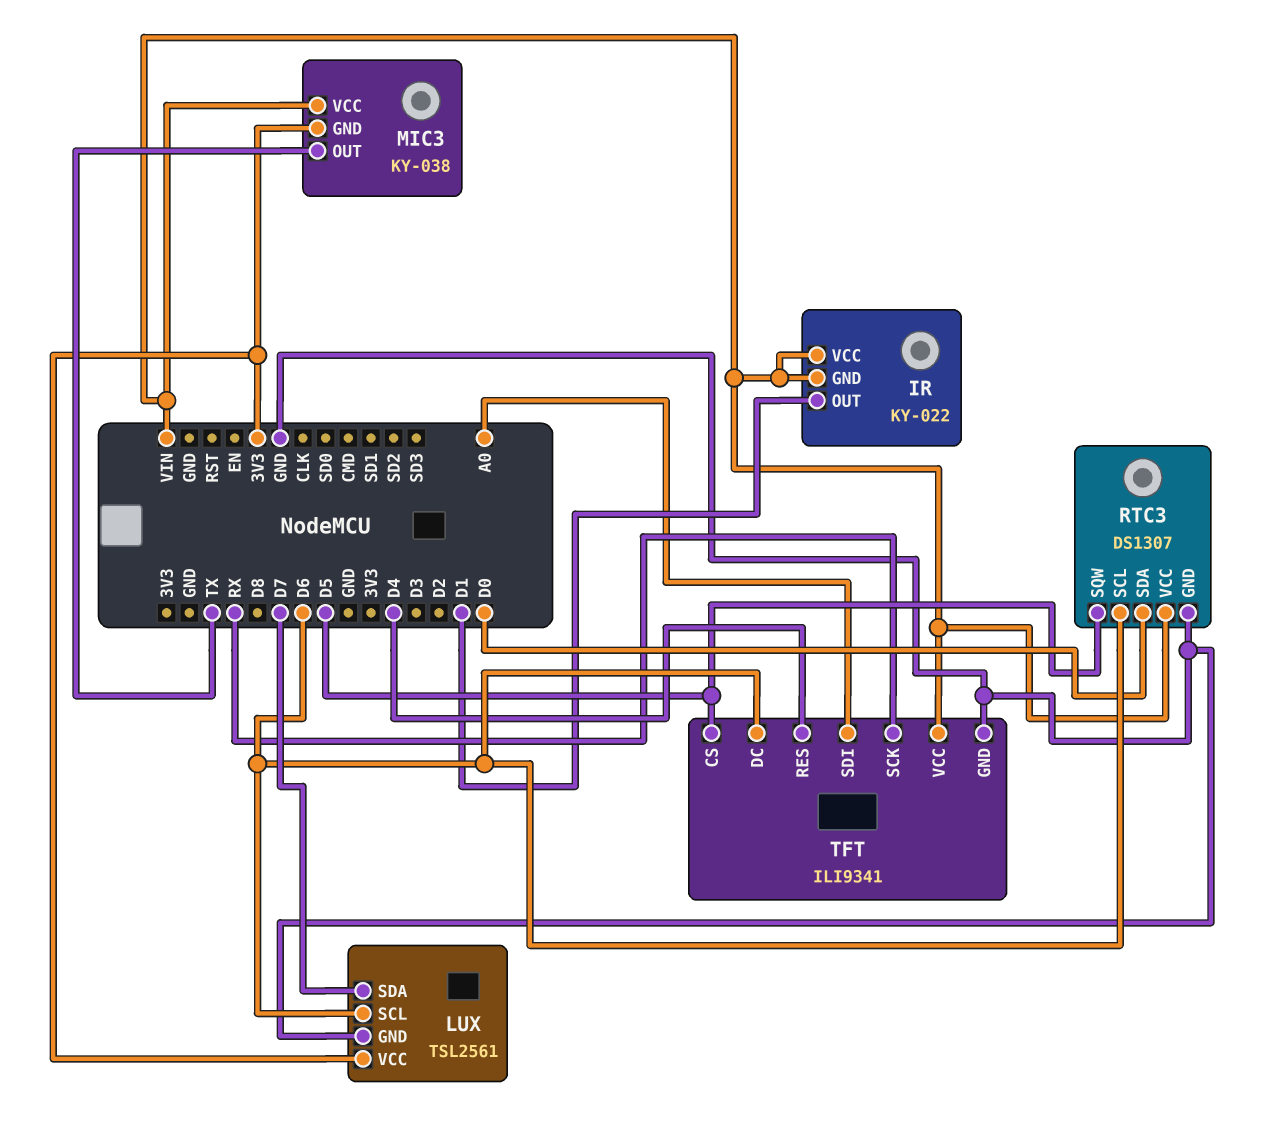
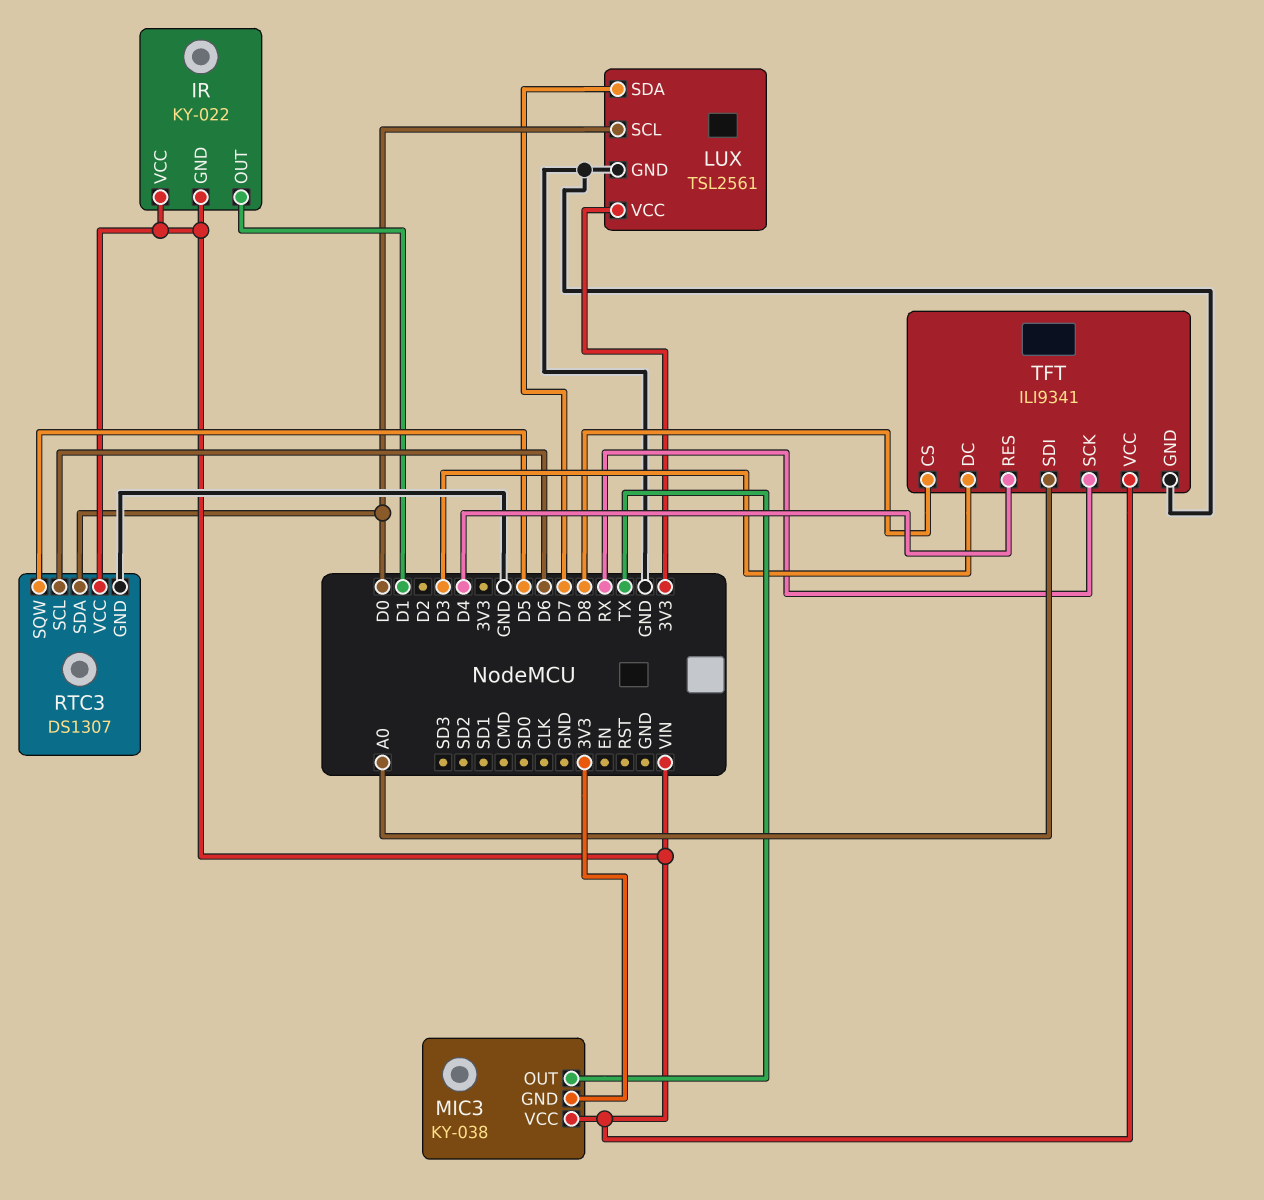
LUX pin SCL: D6 -> D0
TFT pin CS: D5 -> D8
TFT pin DC: D6 -> D3

